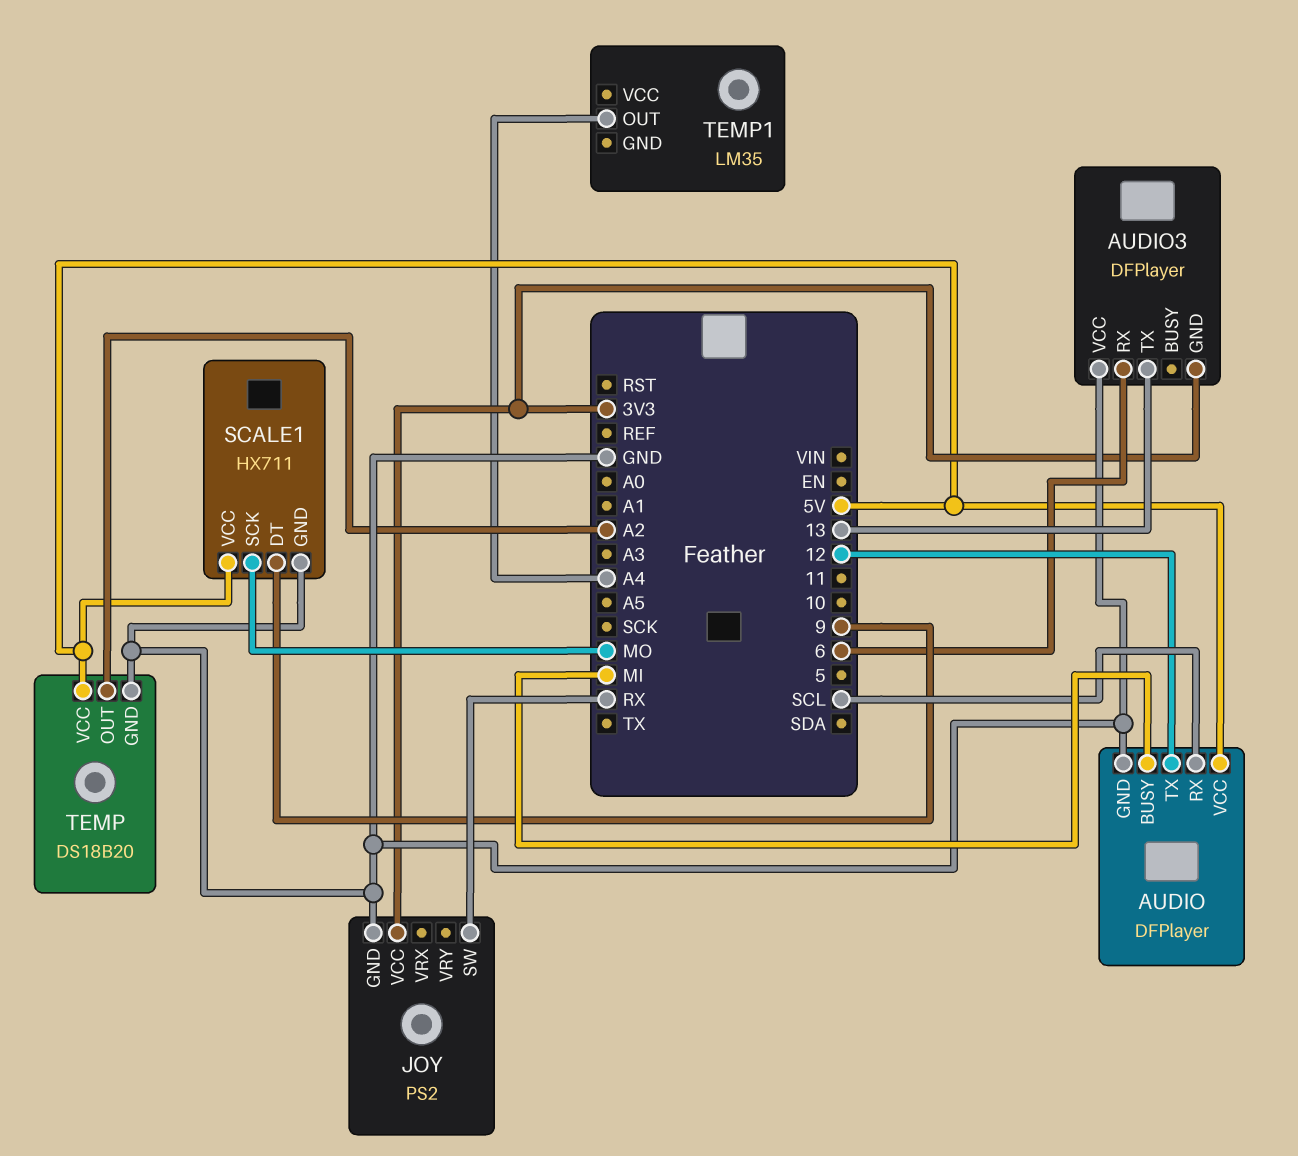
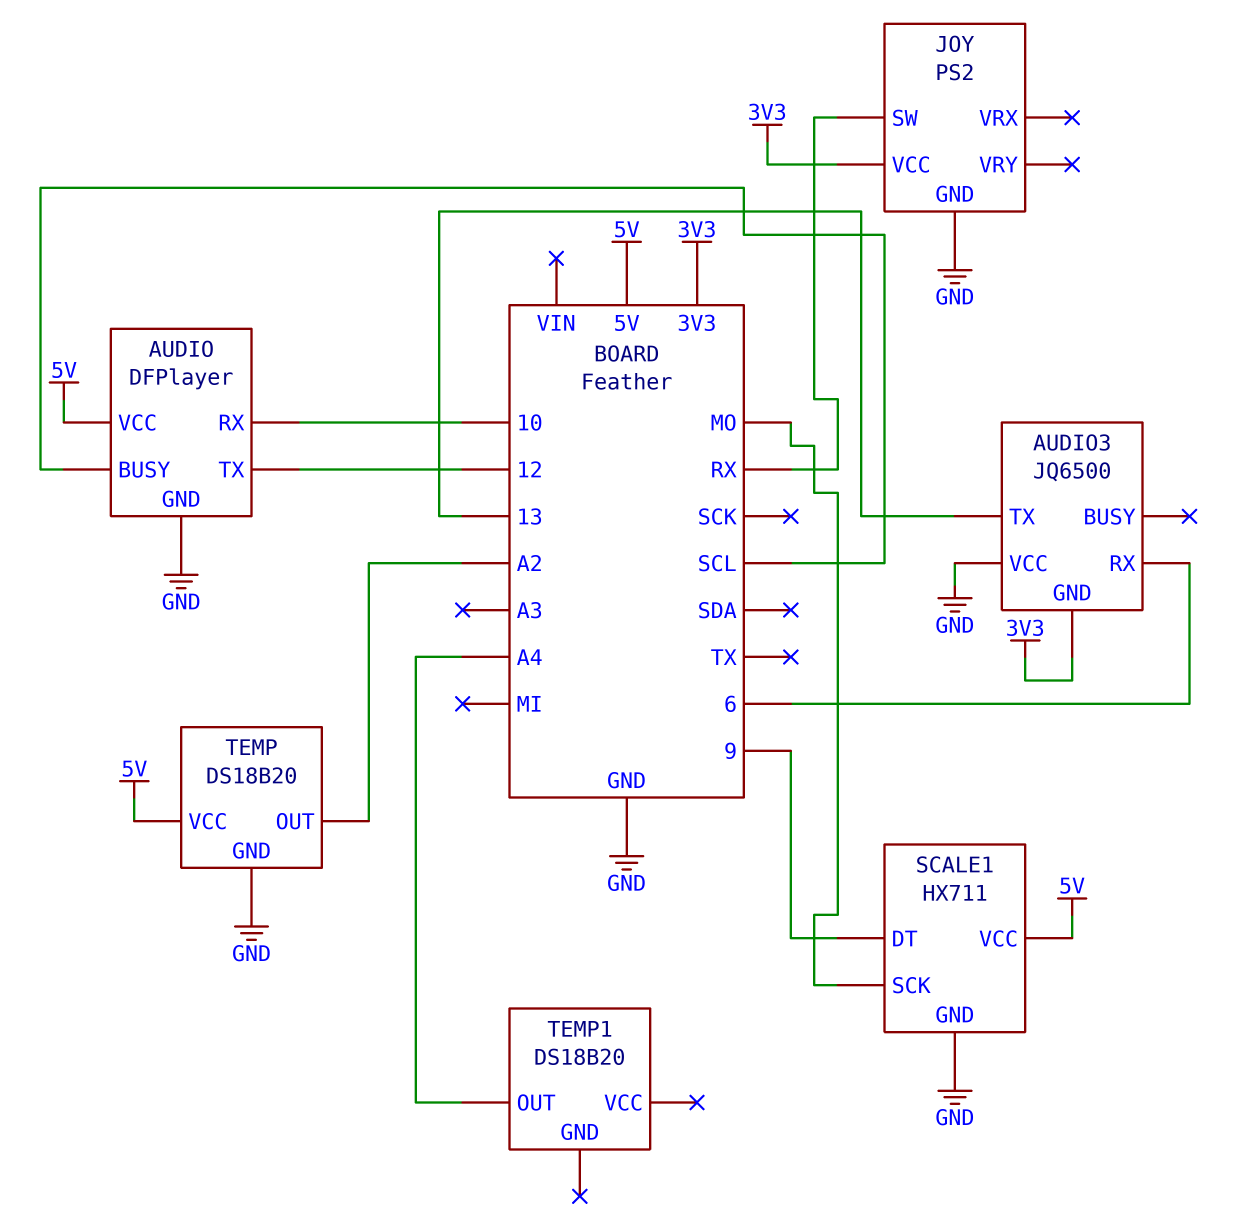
AUDIO pin BUSY: MI -> SCL
AUDIO pin RX: SCL -> 10
AUDIO3: DFPlayer -> JQ6500
TEMP1: LM35 -> DS18B20

